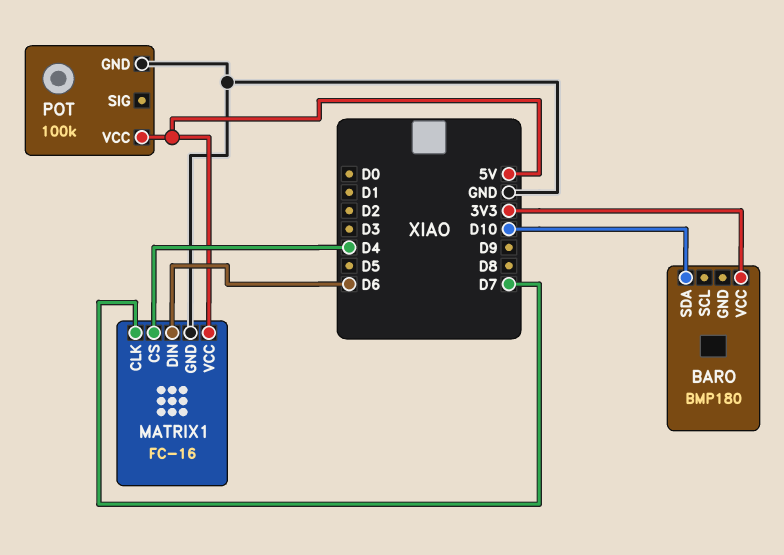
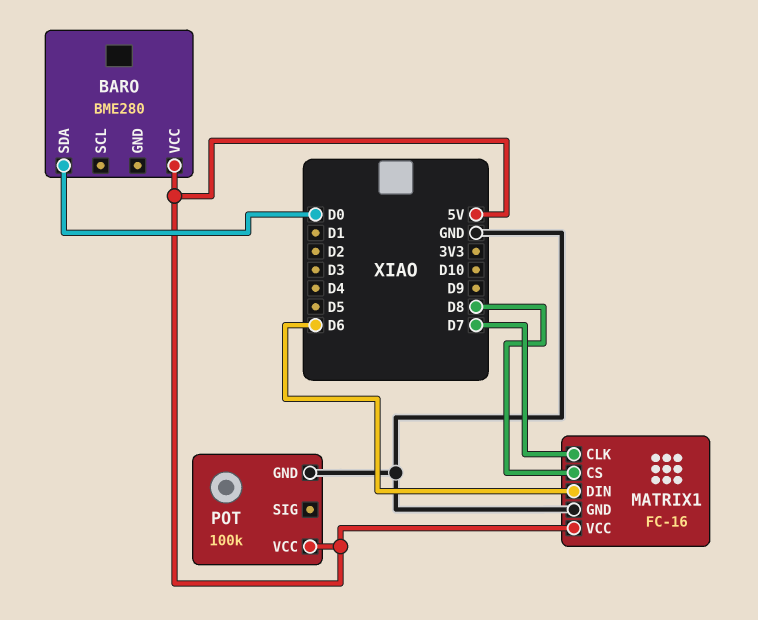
BARO: BMP180 -> BME280
BARO pin SDA: D10 -> D0
BARO pin VCC: 3V3 -> 5V
MATRIX1 pin CS: D4 -> D8

